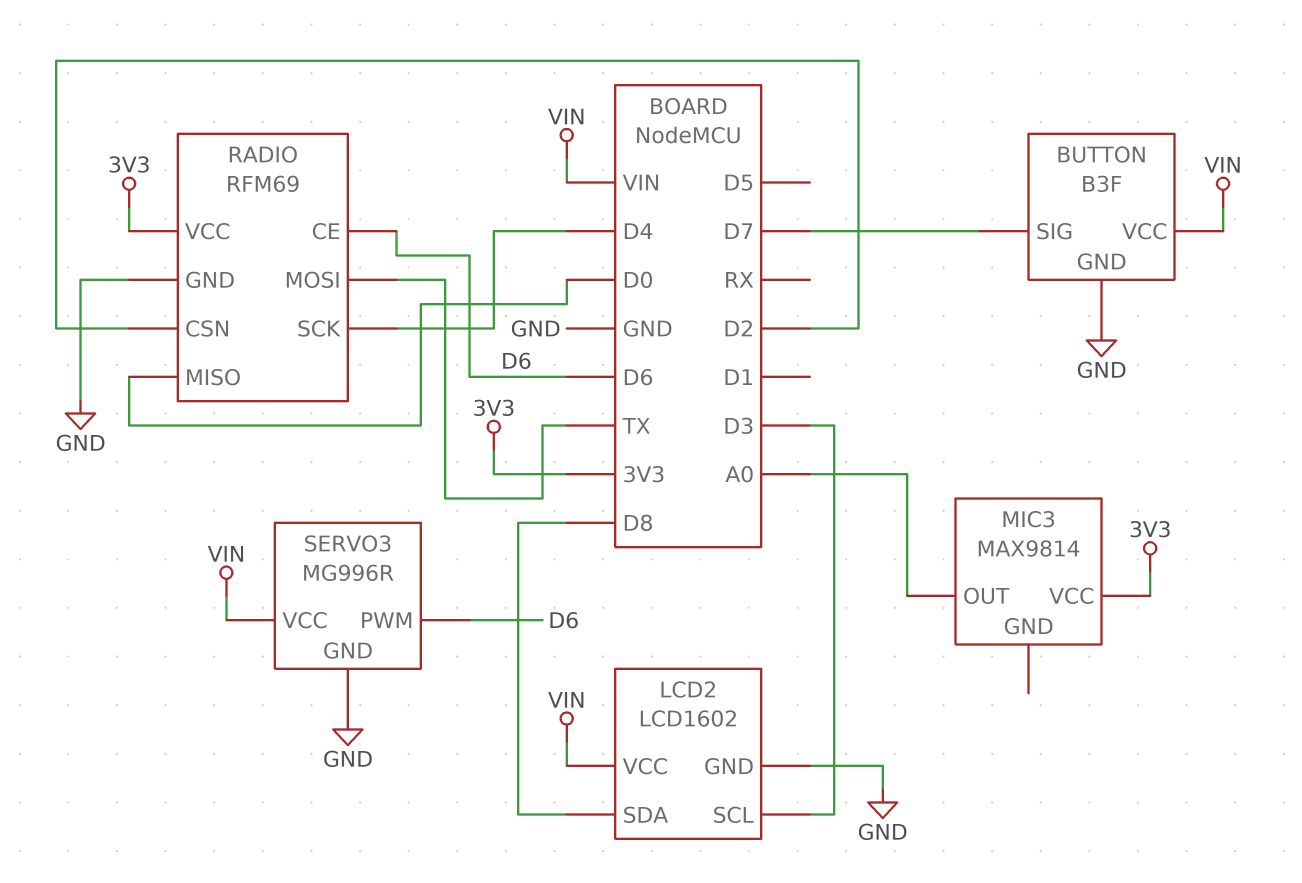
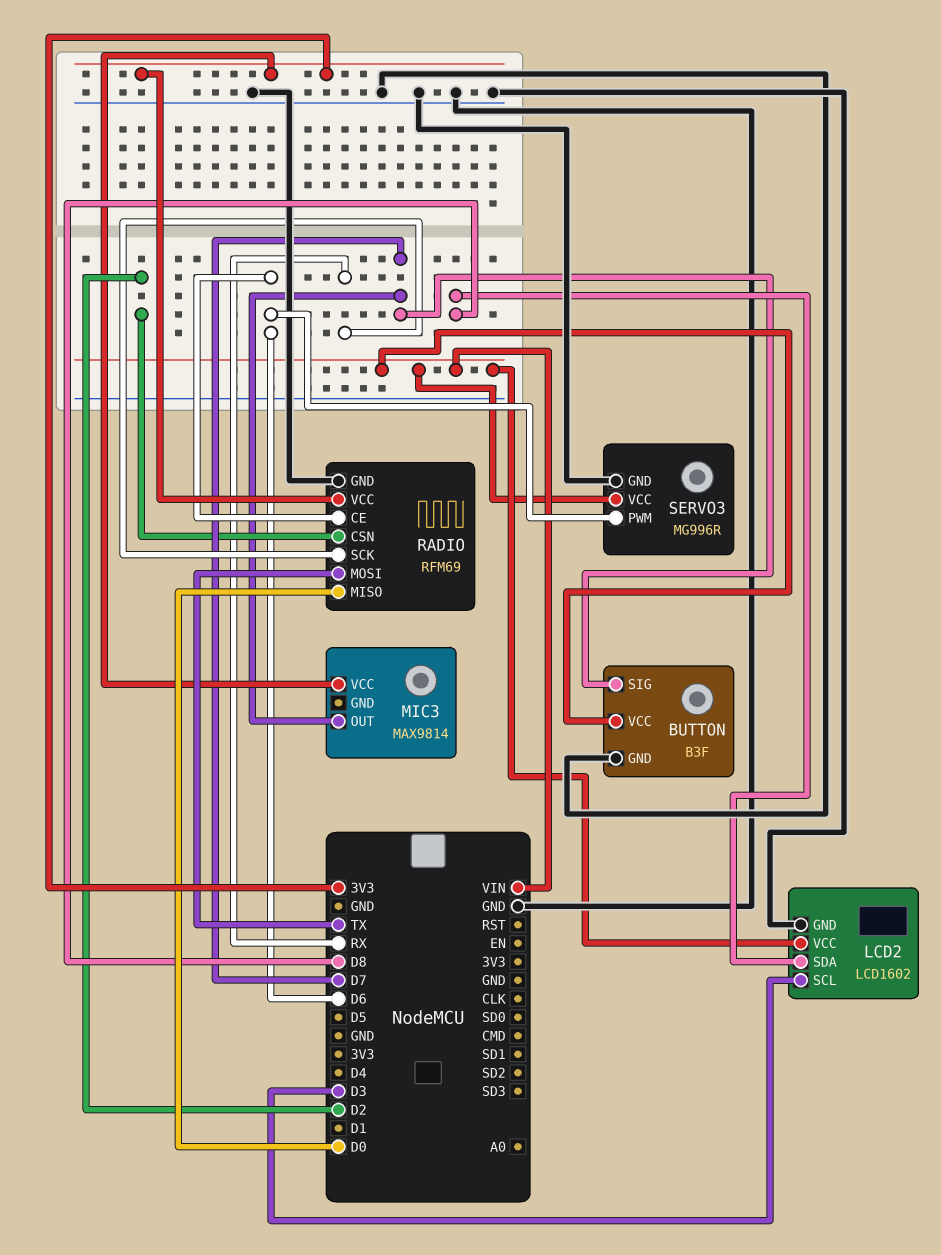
MIC3 pin OUT: A0 -> D7
RADIO pin SCK: D4 -> RX

